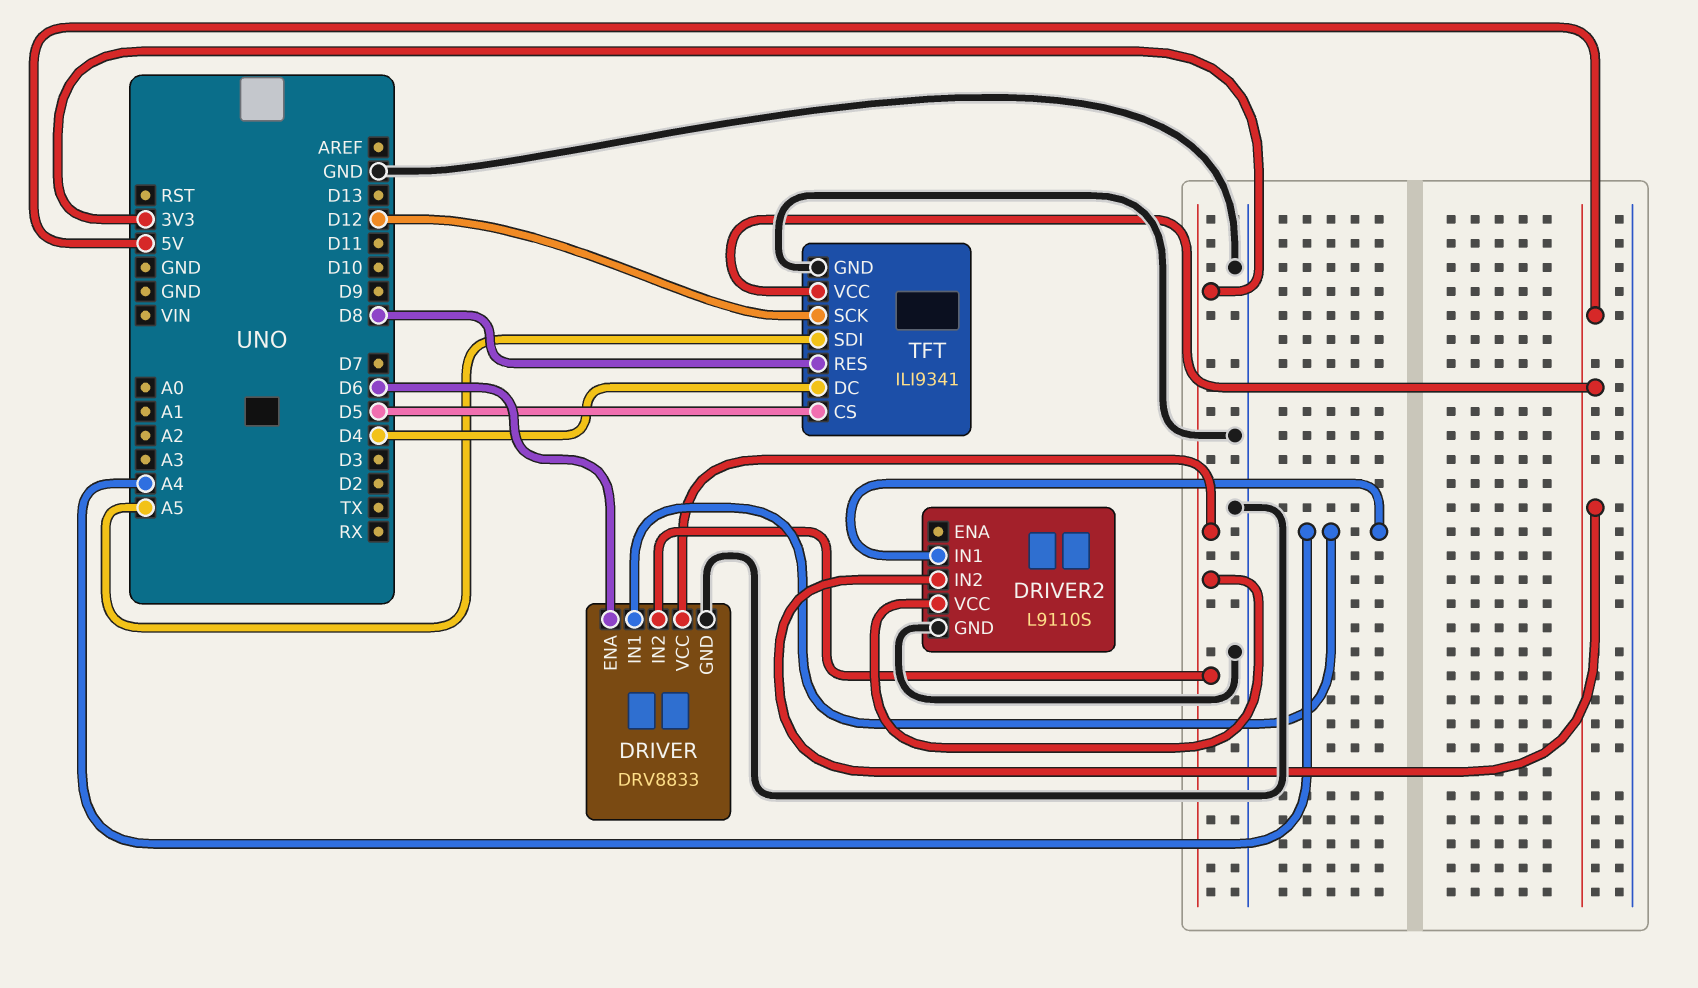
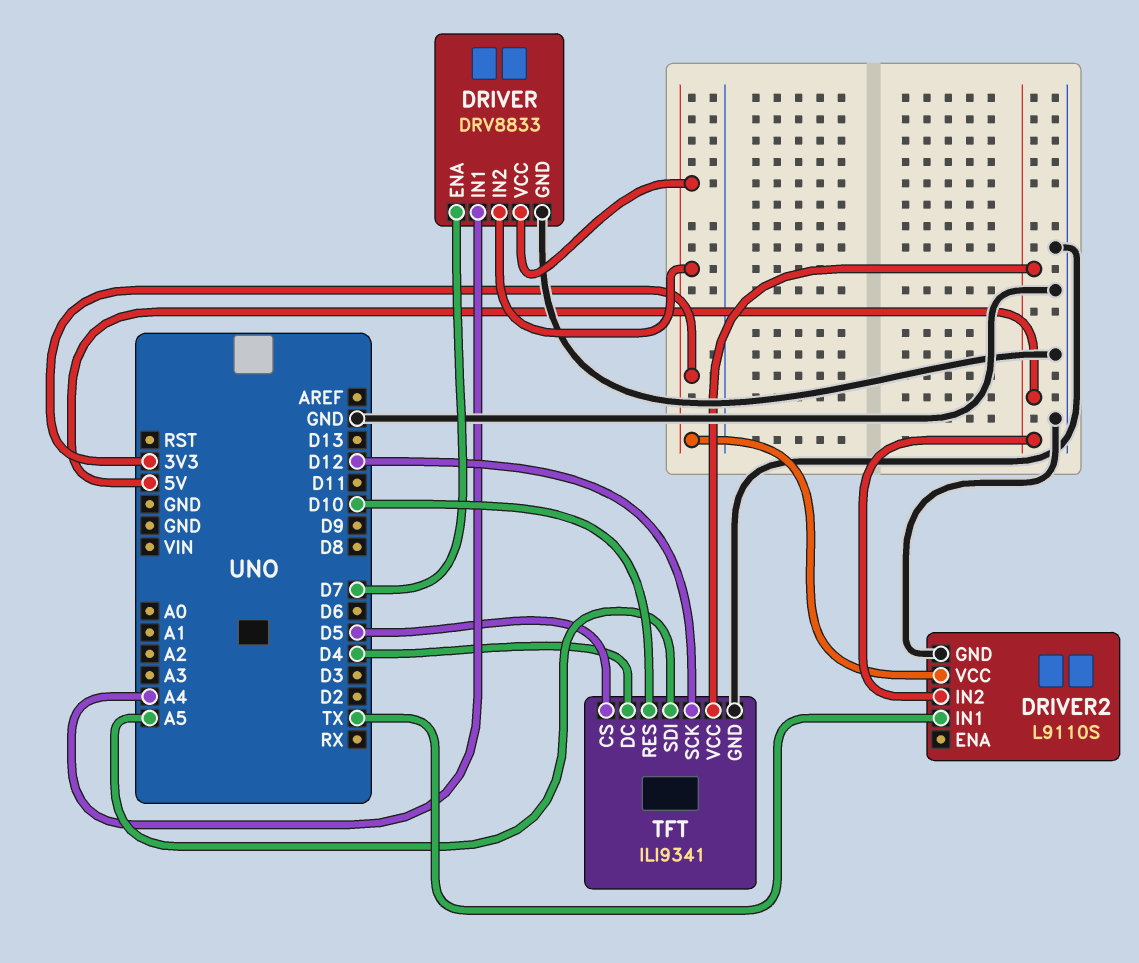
DRIVER pin ENA: D6 -> D7
DRIVER2 pin IN1: A4 -> TX
TFT pin RES: D8 -> D10

